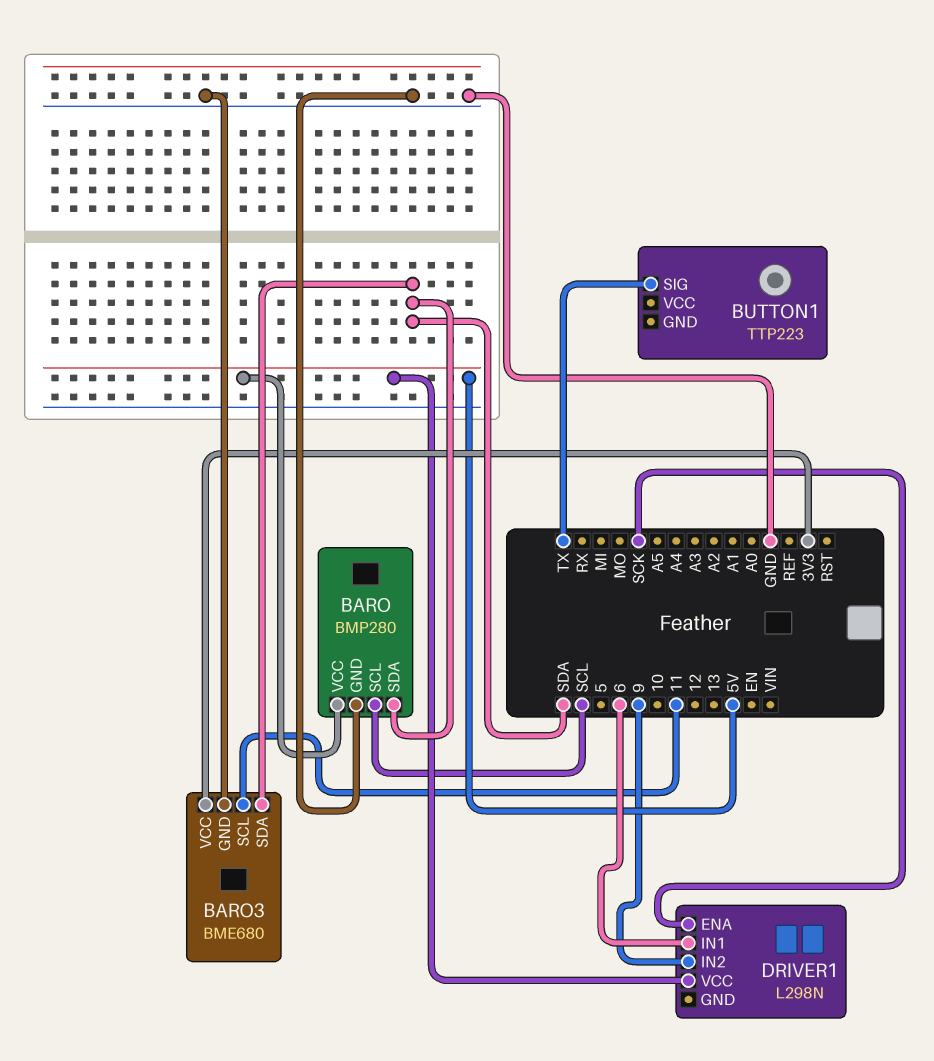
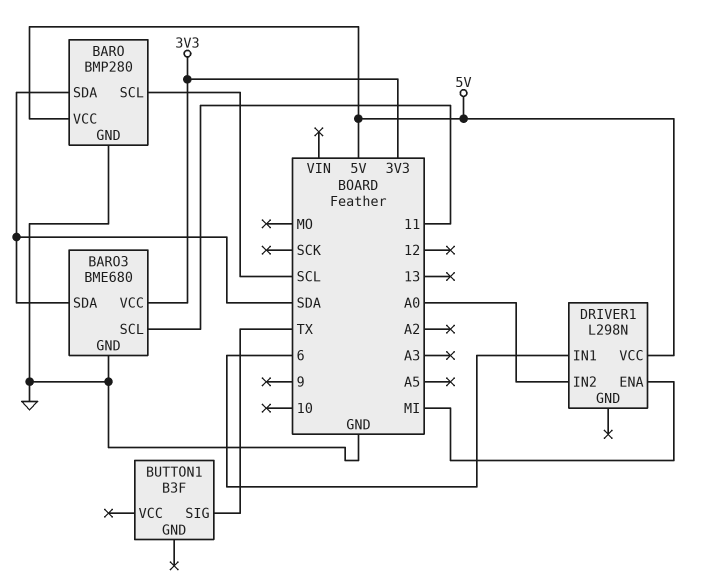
BUTTON1: TTP223 -> B3F
DRIVER1 pin ENA: SCK -> MI
DRIVER1 pin IN2: 9 -> A0

